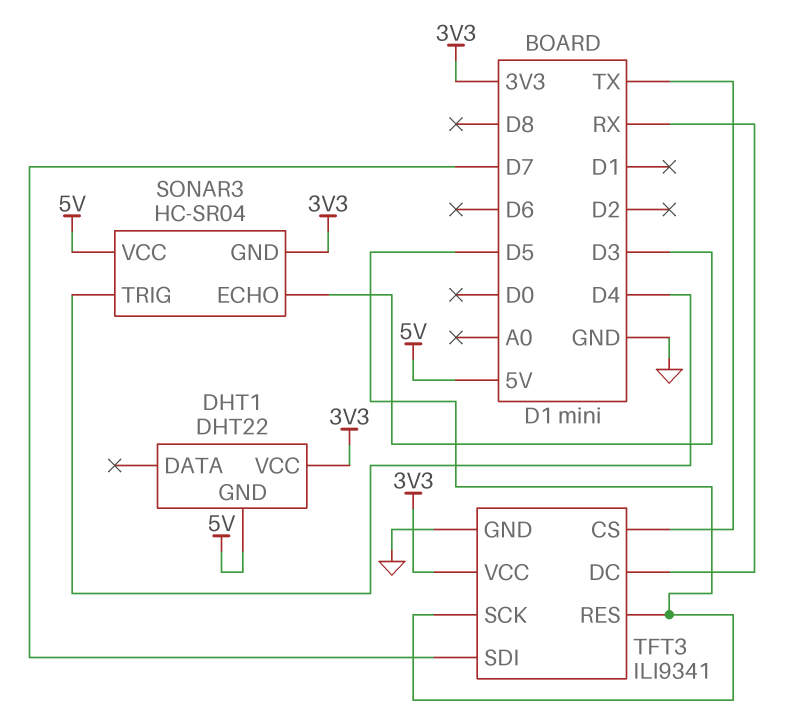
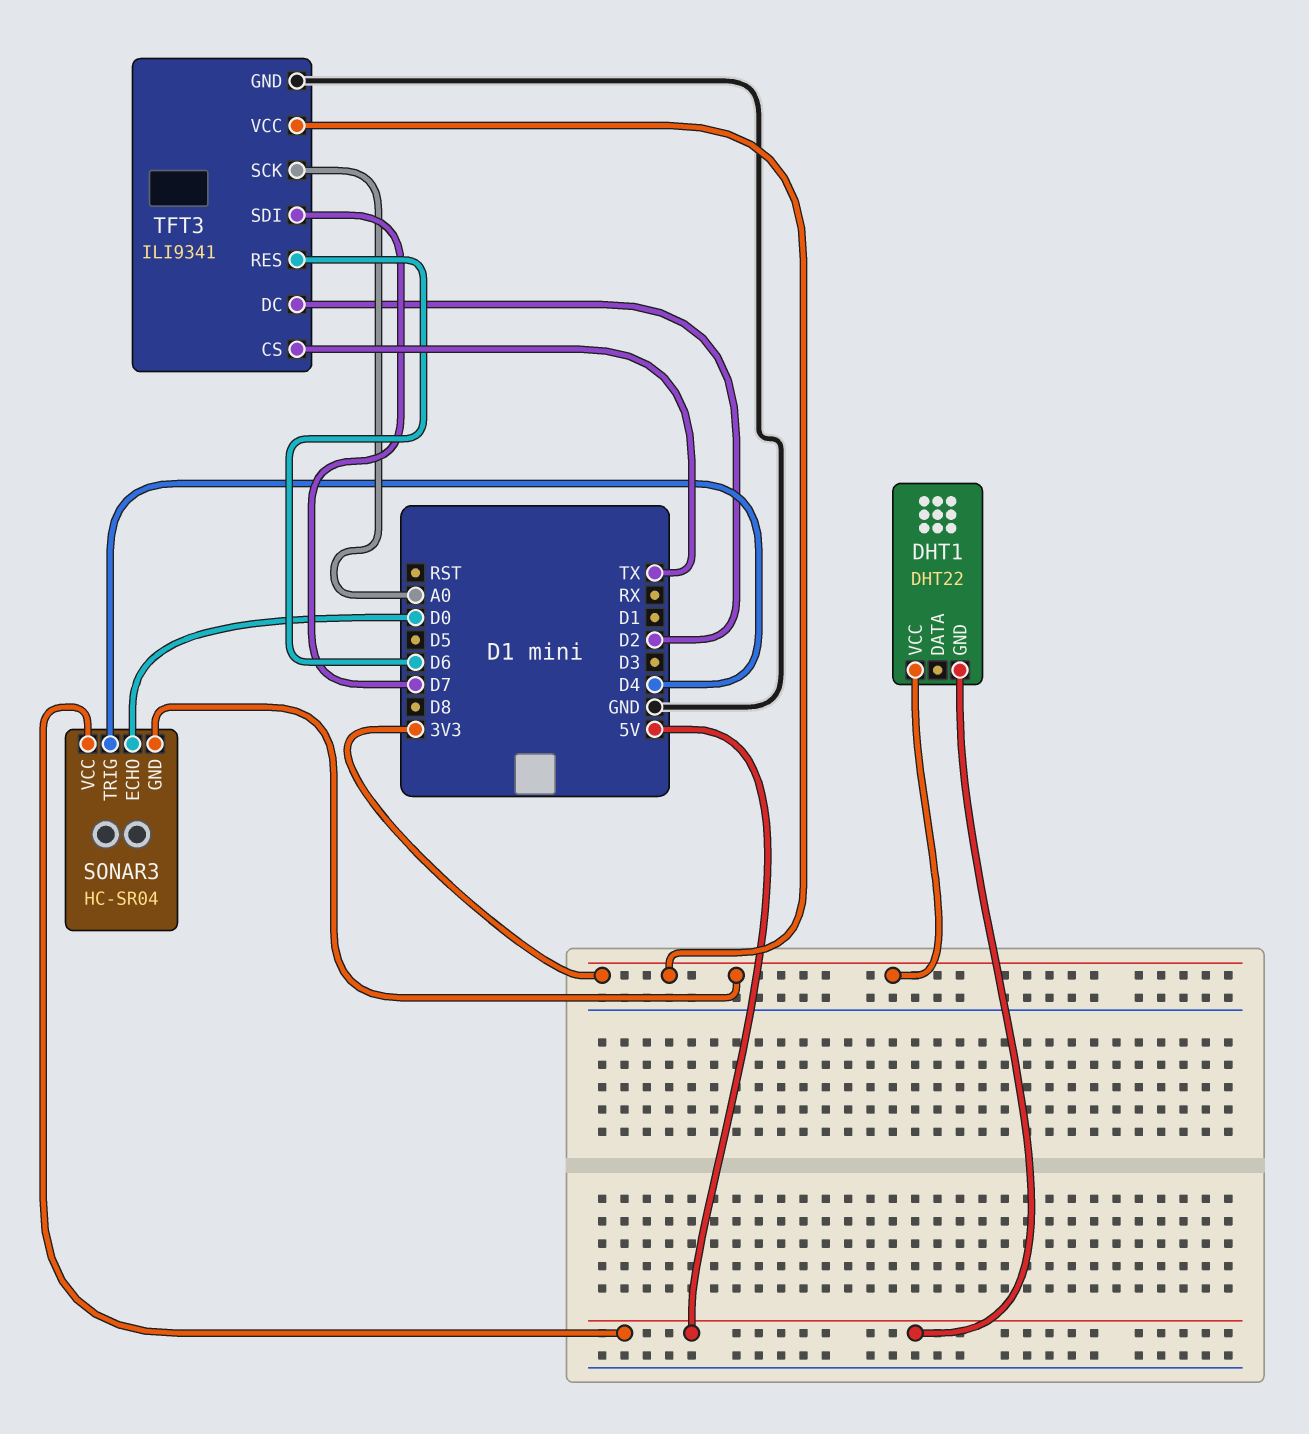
SONAR3 pin ECHO: D3 -> D0
TFT3 pin DC: RX -> D2
TFT3 pin RES: D5 -> D6
TFT3 pin SCK: D5 -> A0

